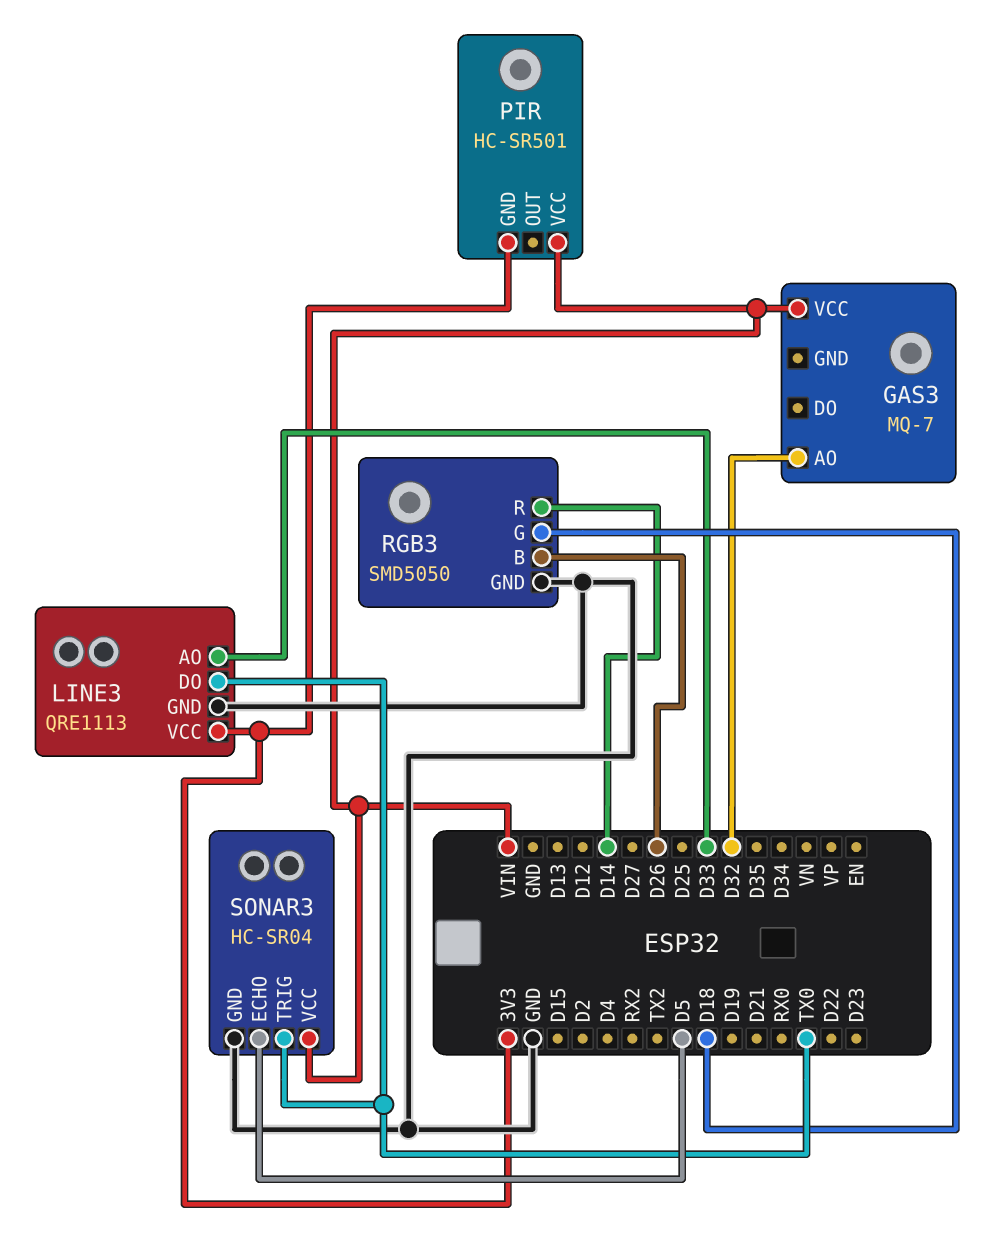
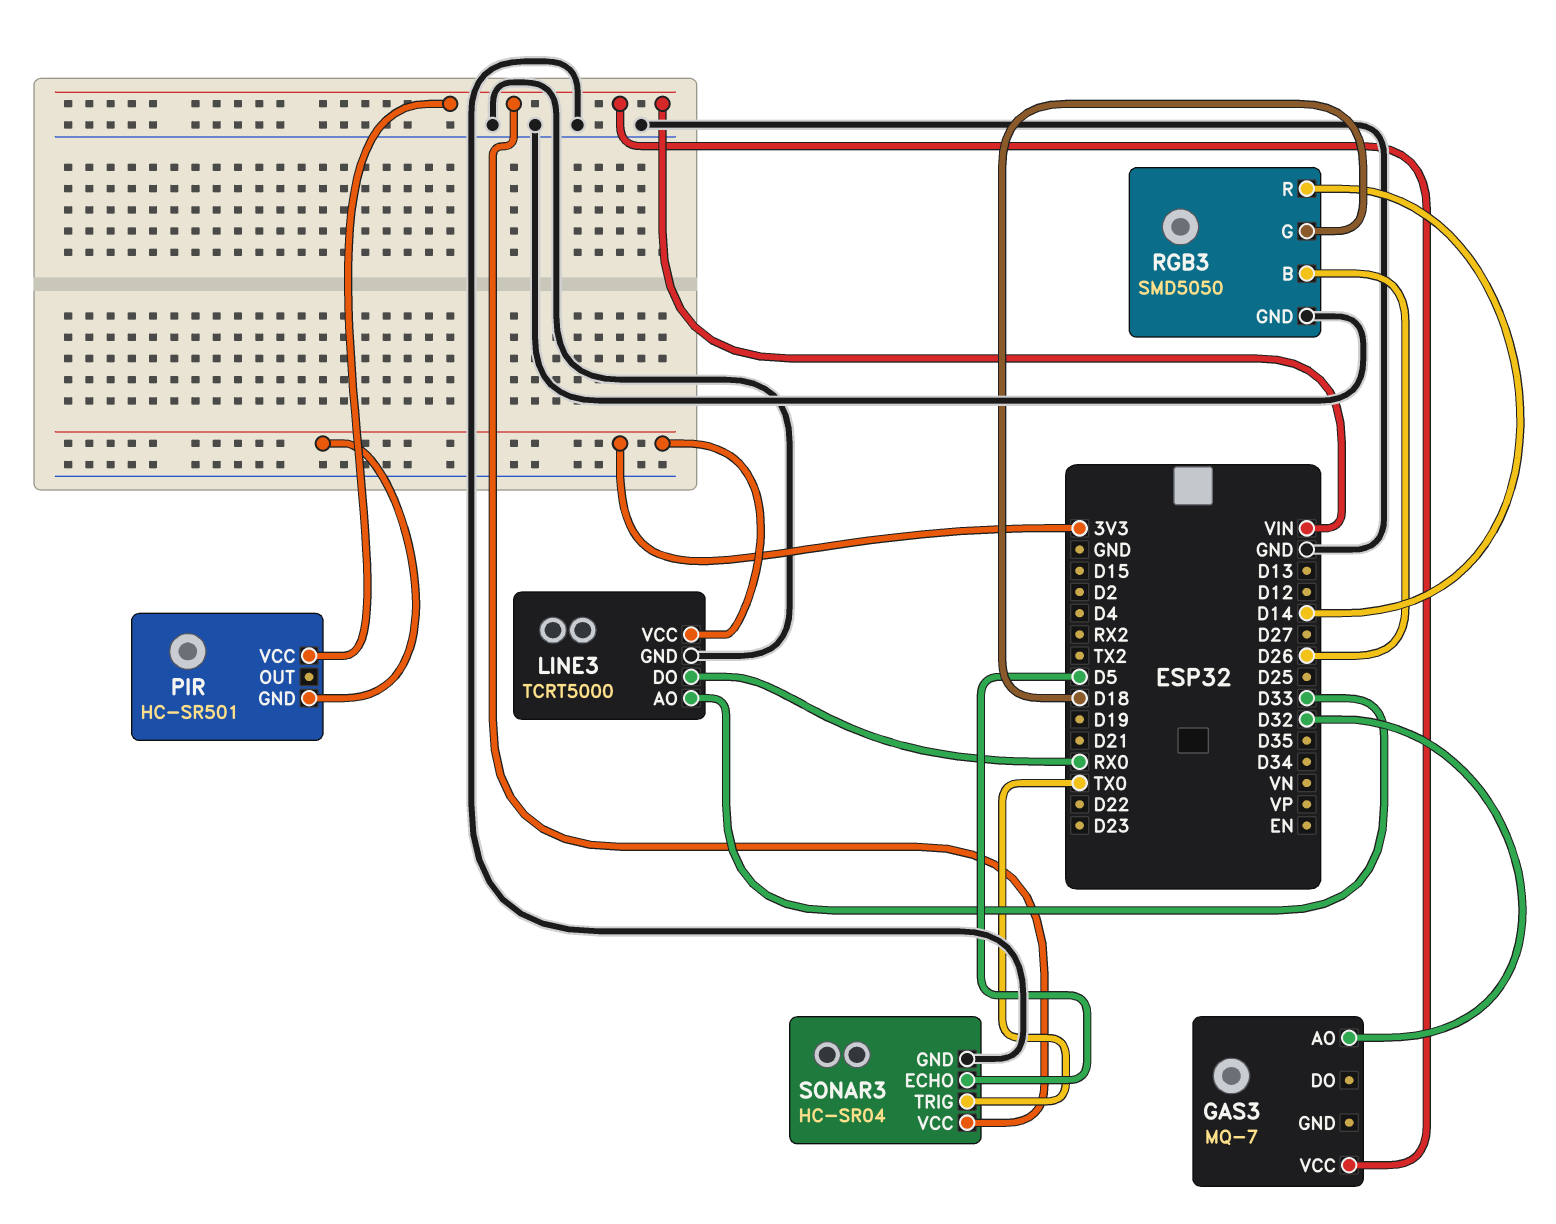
LINE3: QRE1113 -> TCRT5000
LINE3 pin DO: TX0 -> RX0

